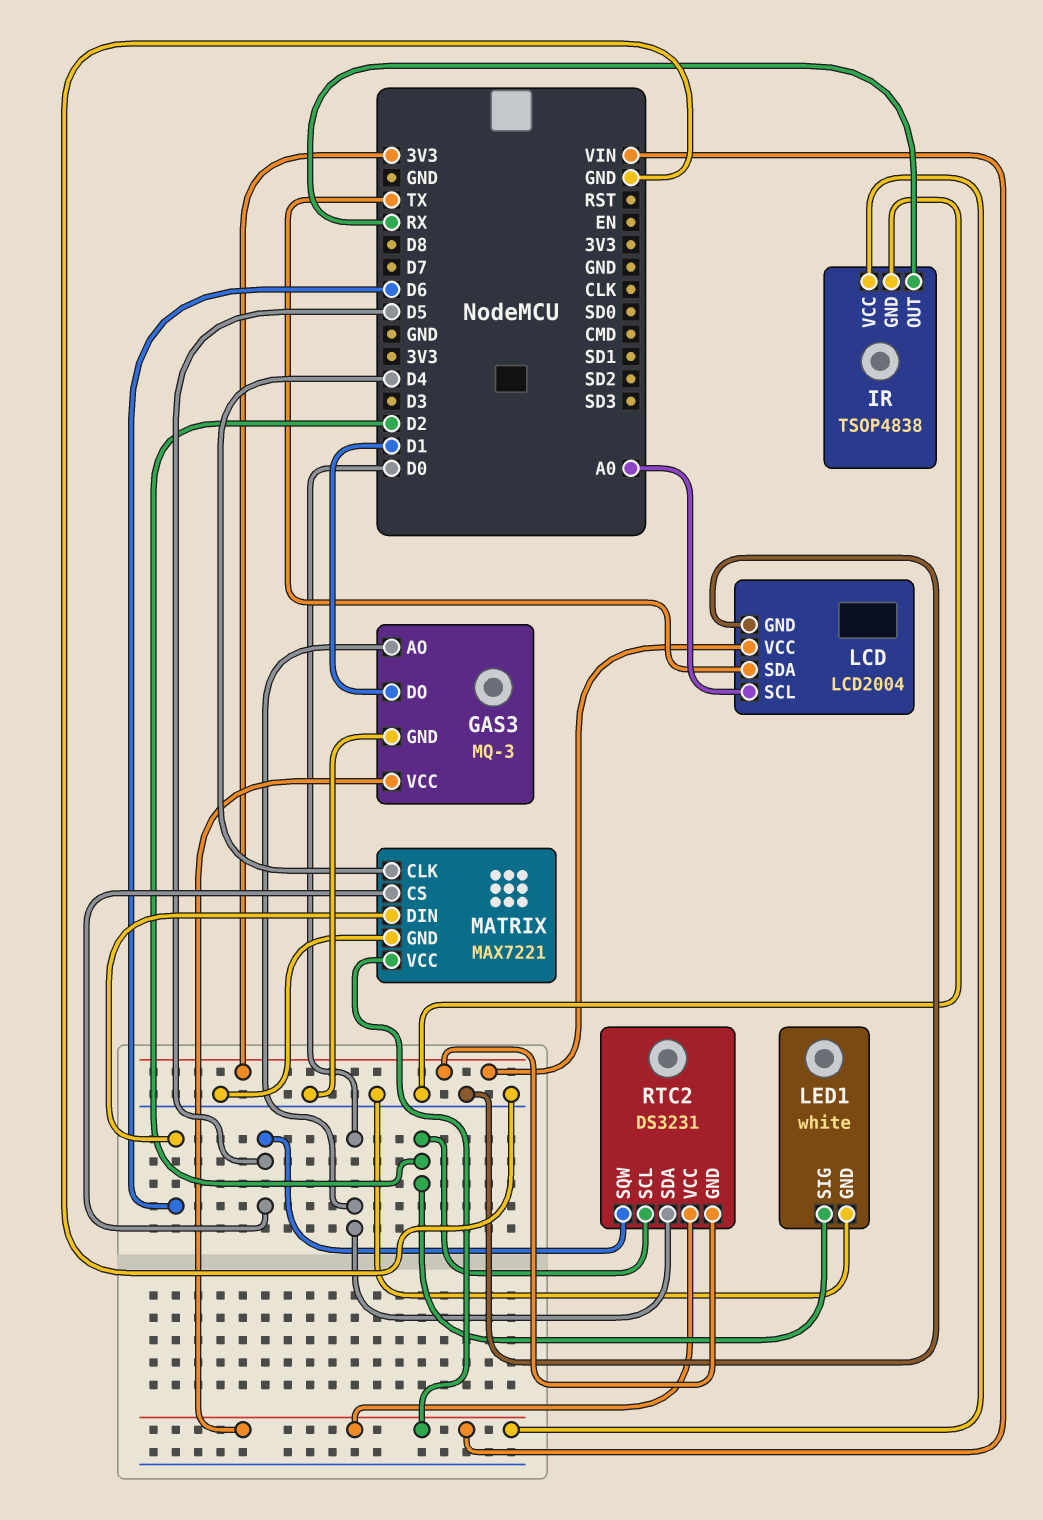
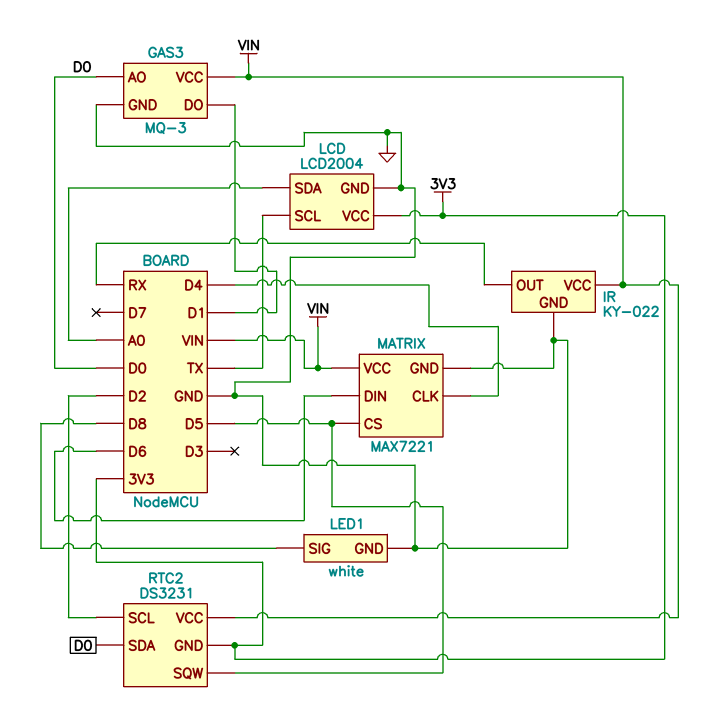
IR: TSOP4838 -> KY-022
LCD pin SCL: A0 -> TX
LCD pin SDA: TX -> A0
LED1 pin SIG: D2 -> D8

